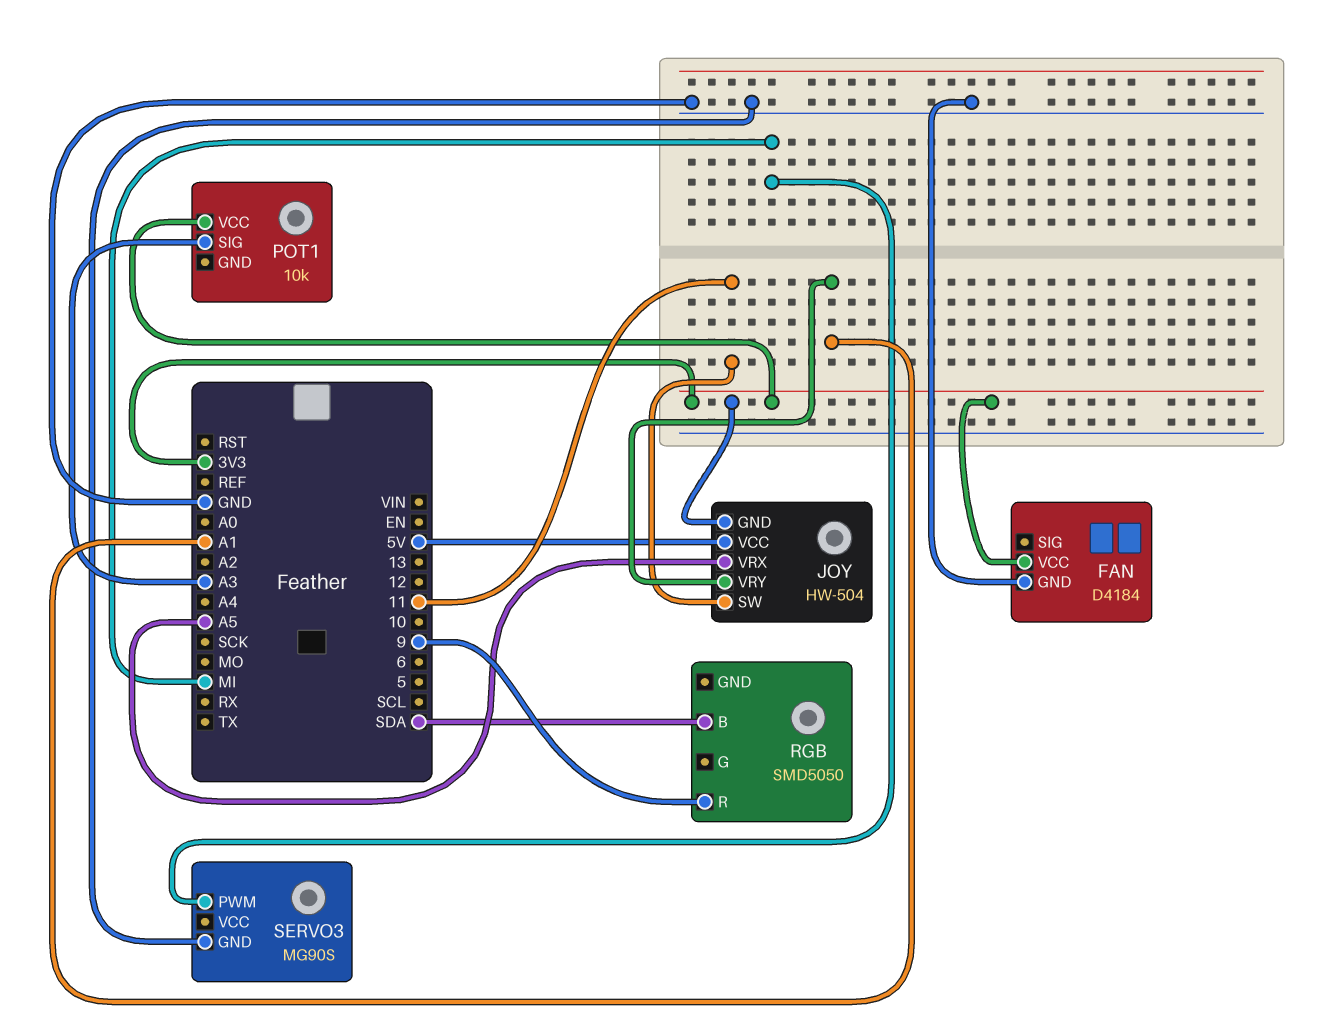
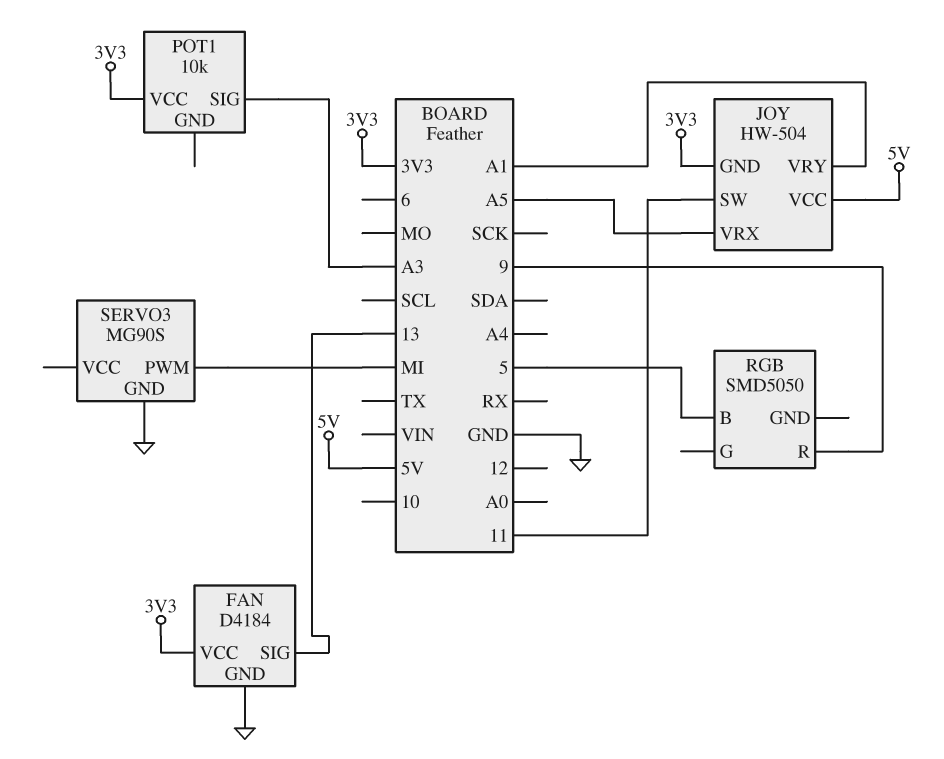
FAN pin SIG: none -> 13
RGB pin B: SDA -> 5

